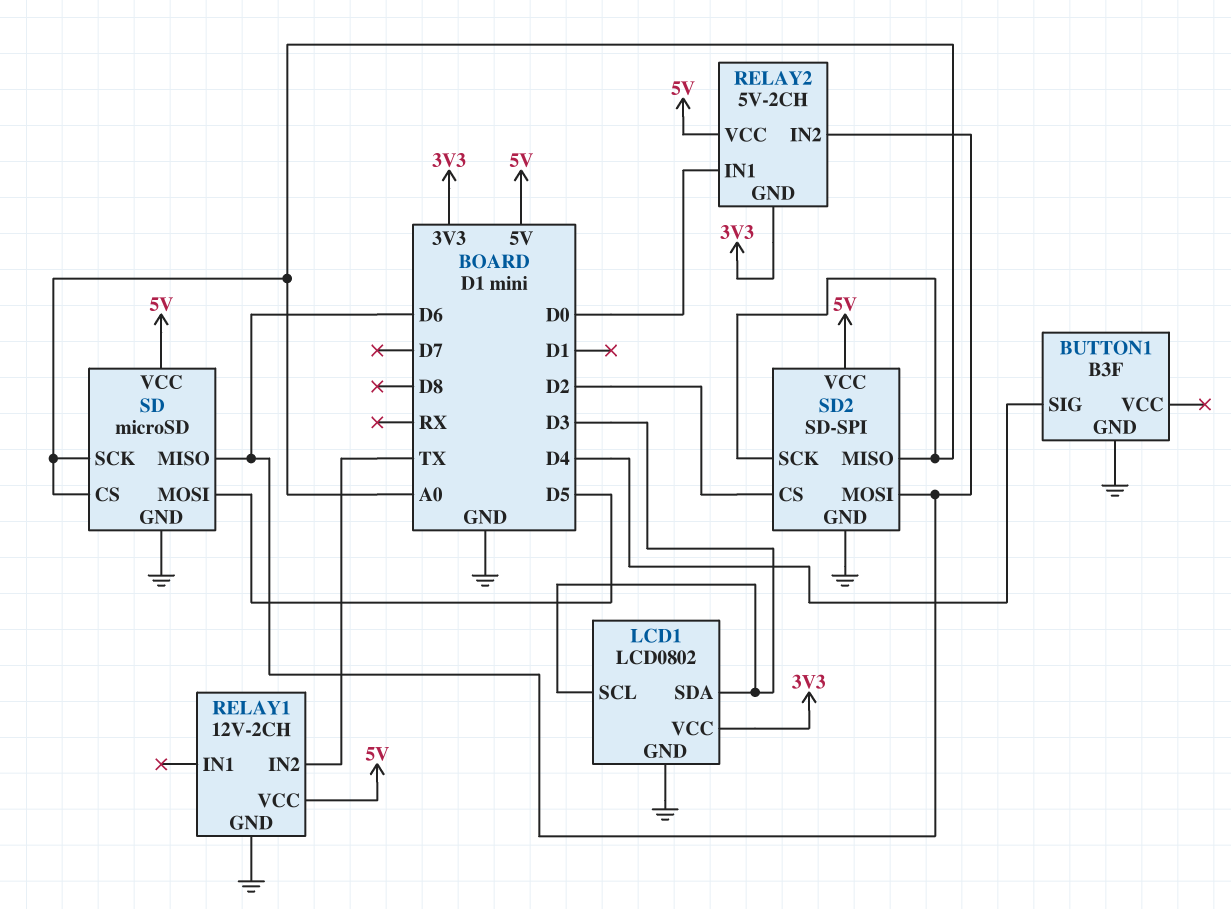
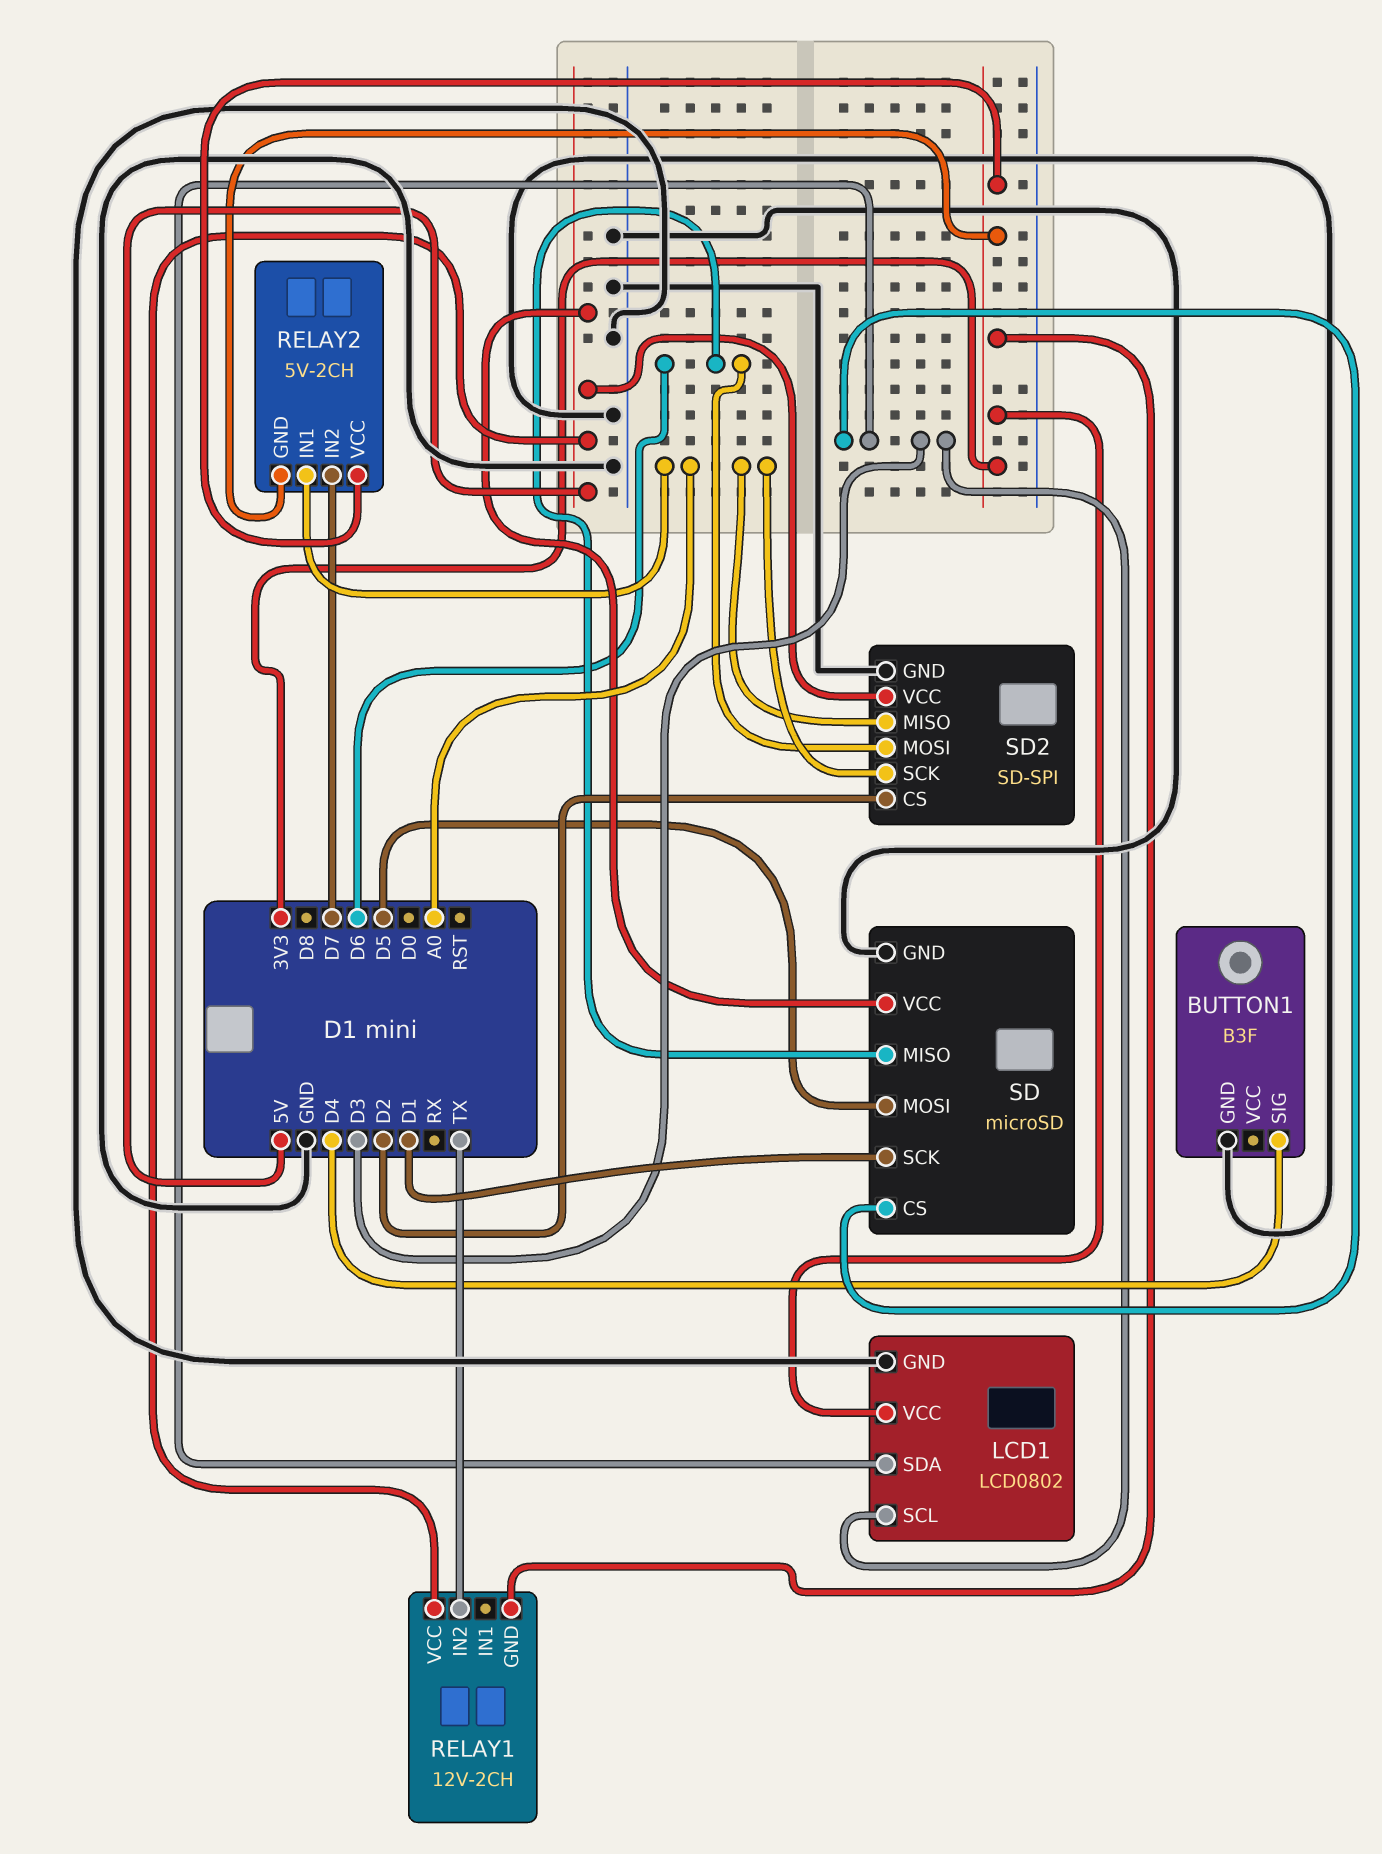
RELAY1 pin GND: GND -> 3V3
RELAY2 pin IN1: D0 -> A0
RELAY2 pin IN2: D6 -> D7
RELAY2 pin VCC: 5V -> 3V3
SD pin CS: A0 -> D3
SD pin SCK: A0 -> D1

